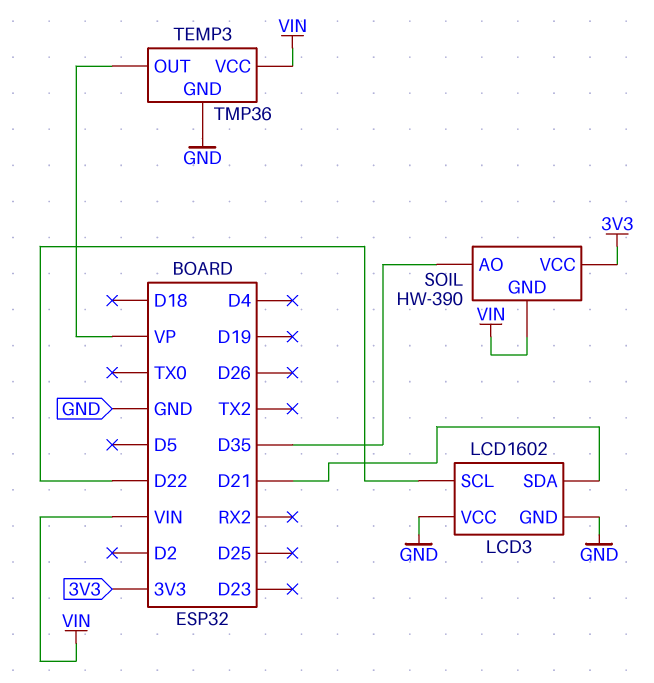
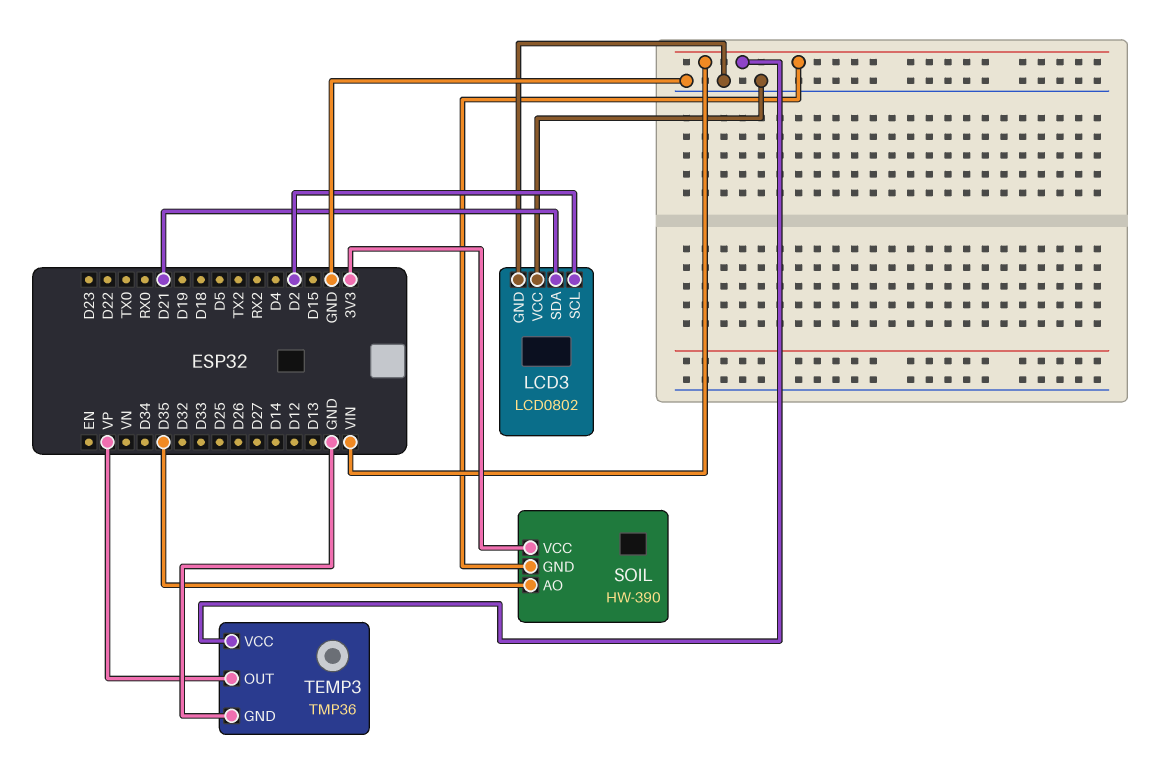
LCD3: LCD1602 -> LCD0802
LCD3 pin SCL: D22 -> D2

